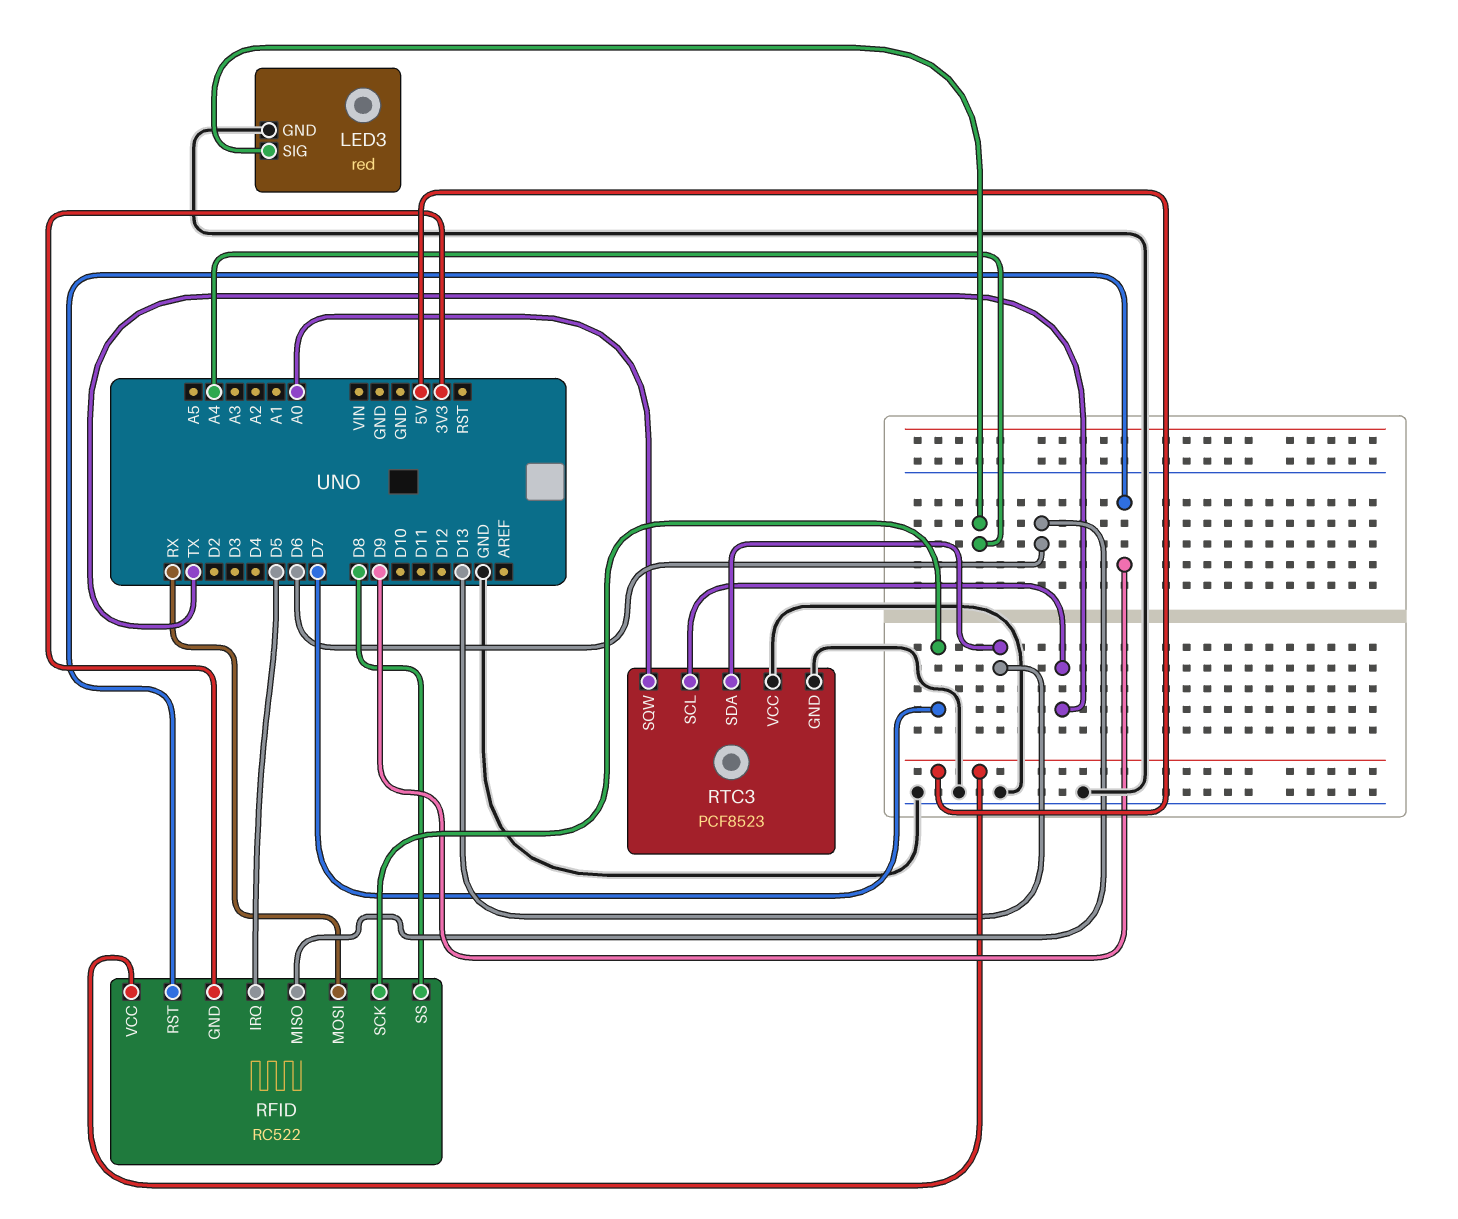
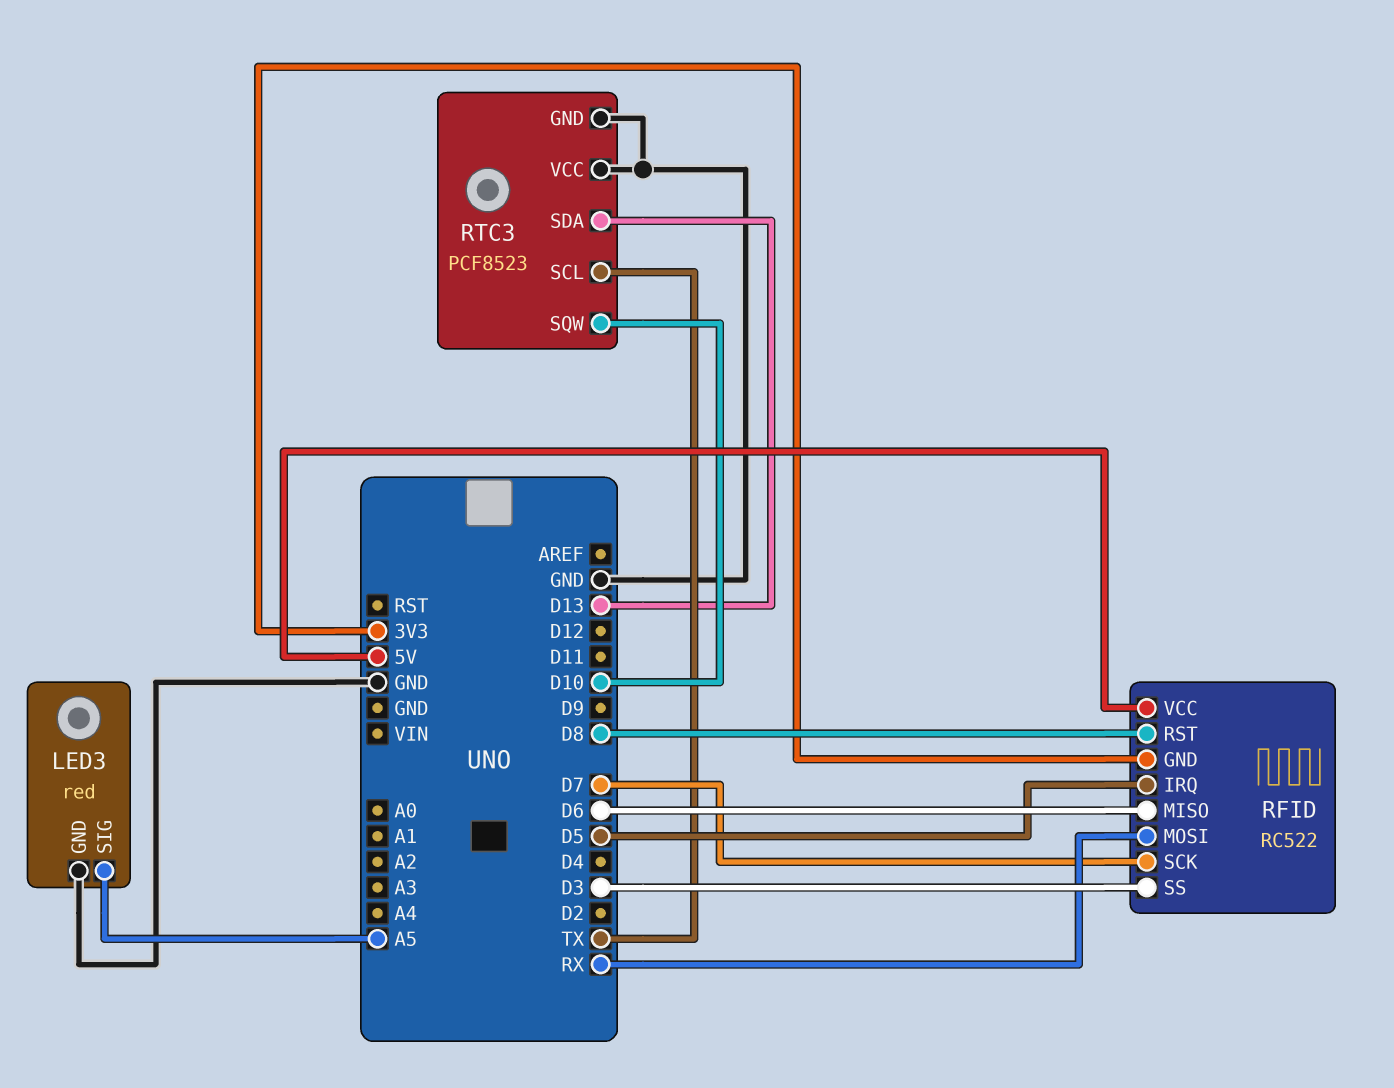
LED3 pin SIG: A4 -> A5
RFID pin RST: D9 -> D8
RFID pin SS: D8 -> D3
RTC3 pin SQW: A0 -> D10

